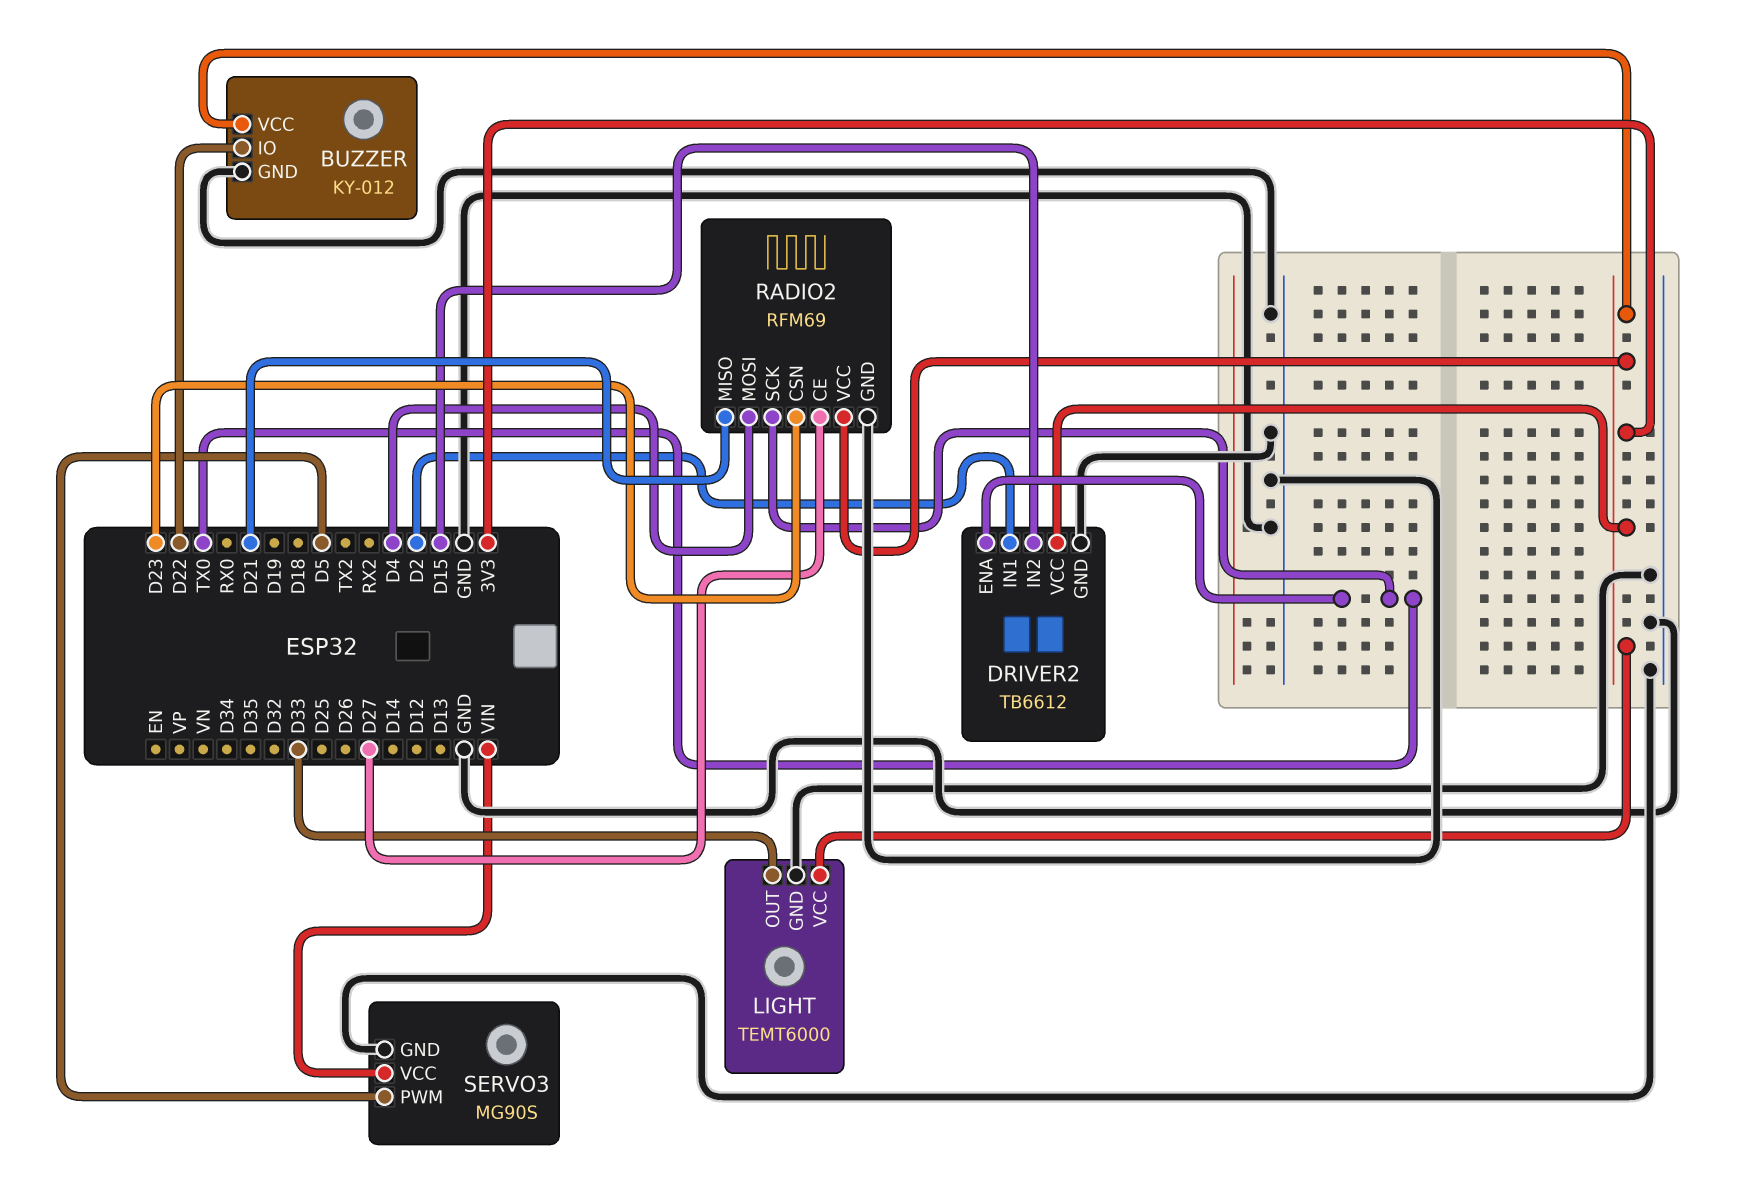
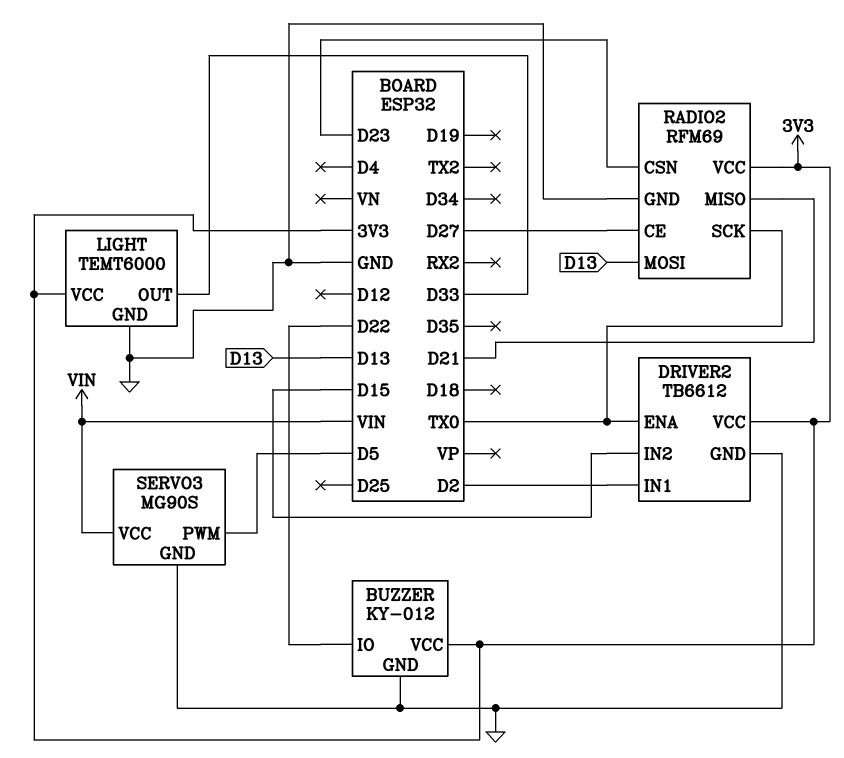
RADIO2 pin MOSI: D4 -> D13

